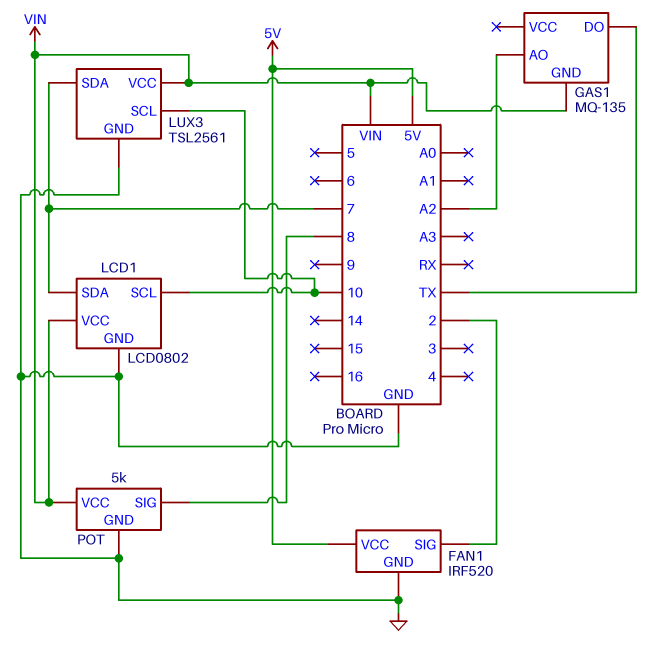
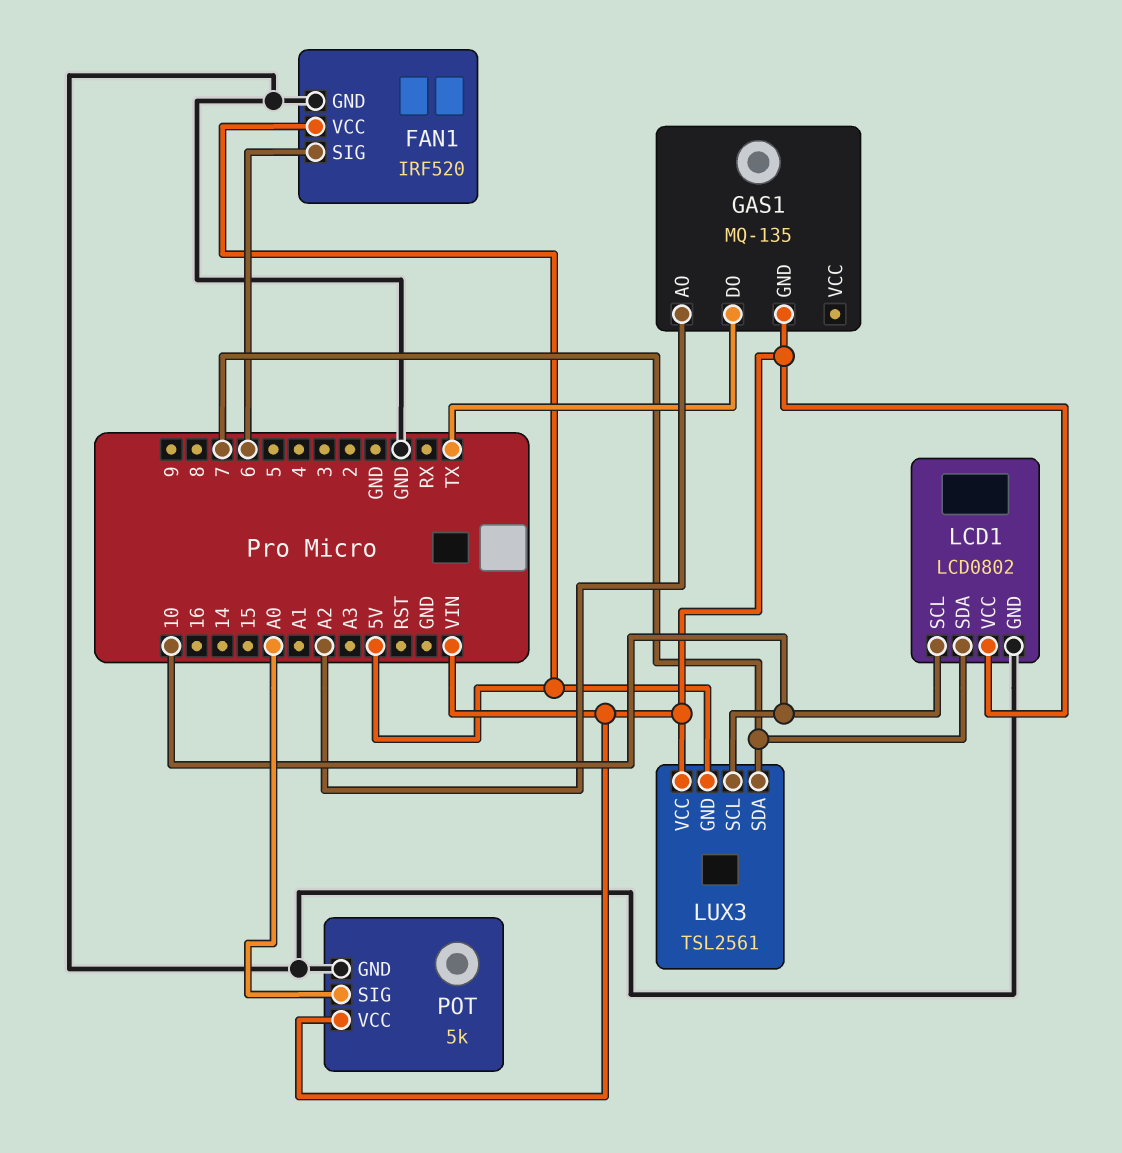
FAN1 pin SIG: 2 -> 6
LUX3 pin GND: GND -> 5V
POT pin SIG: 8 -> A0

